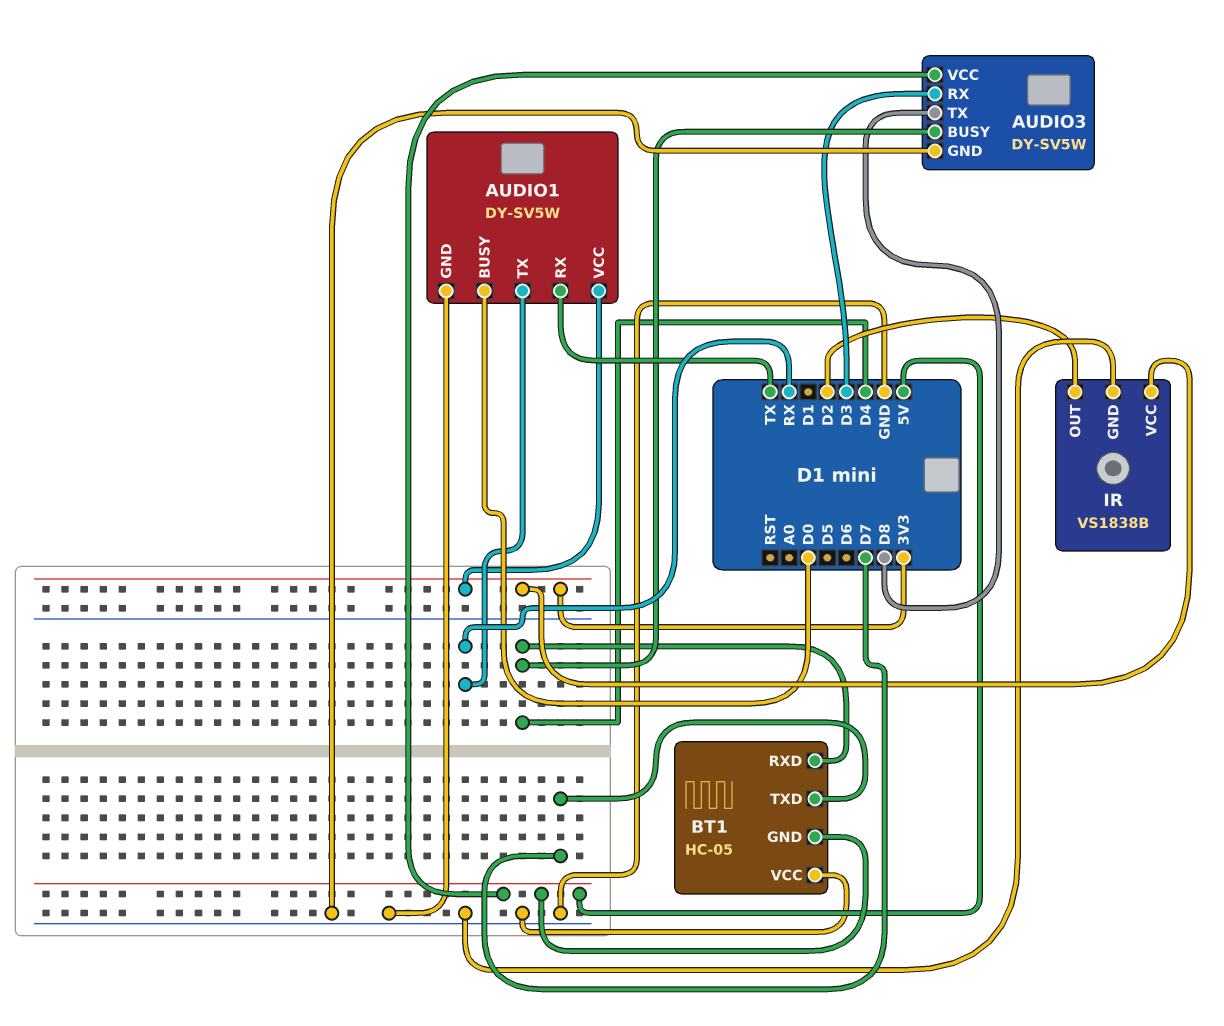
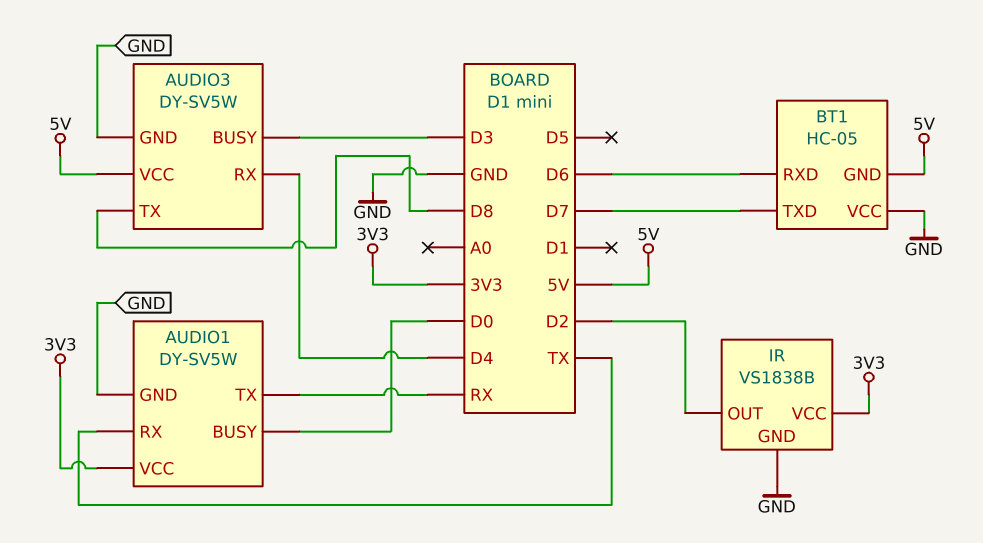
AUDIO3 pin BUSY: D4 -> D3
AUDIO3 pin RX: D3 -> D4
BT1 pin RXD: D4 -> D6

